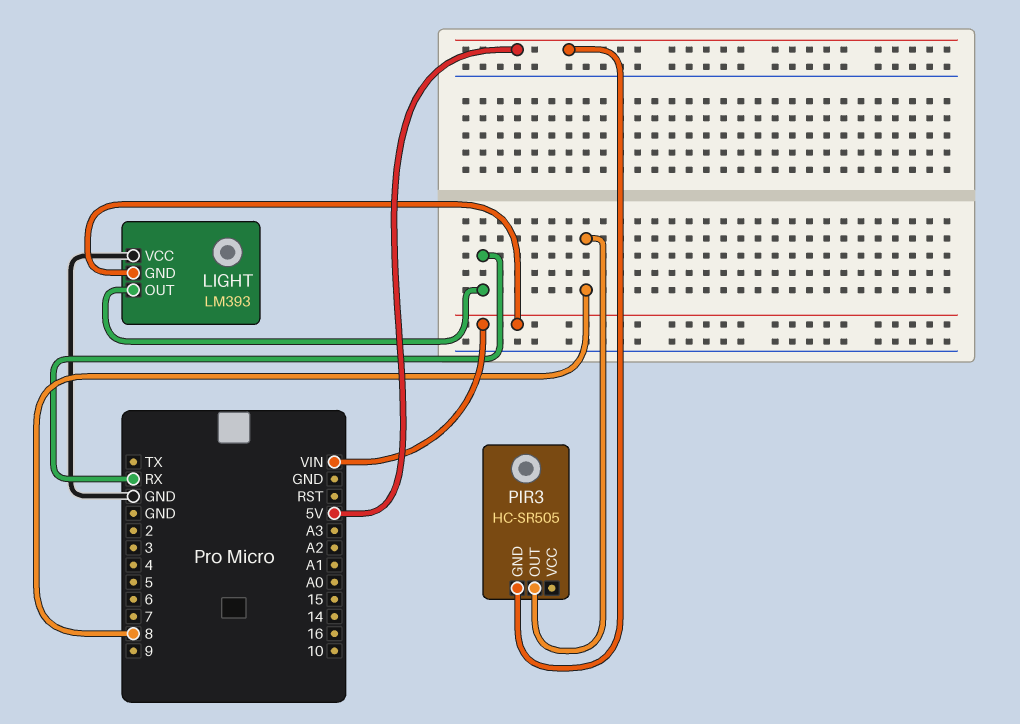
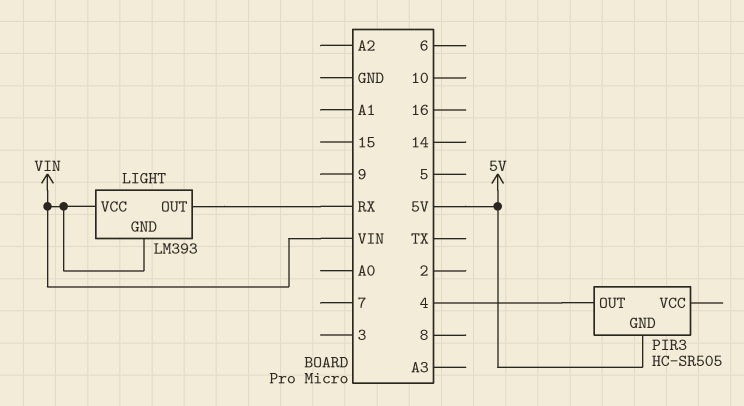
LIGHT pin VCC: GND -> VIN
PIR3 pin OUT: 8 -> 4

